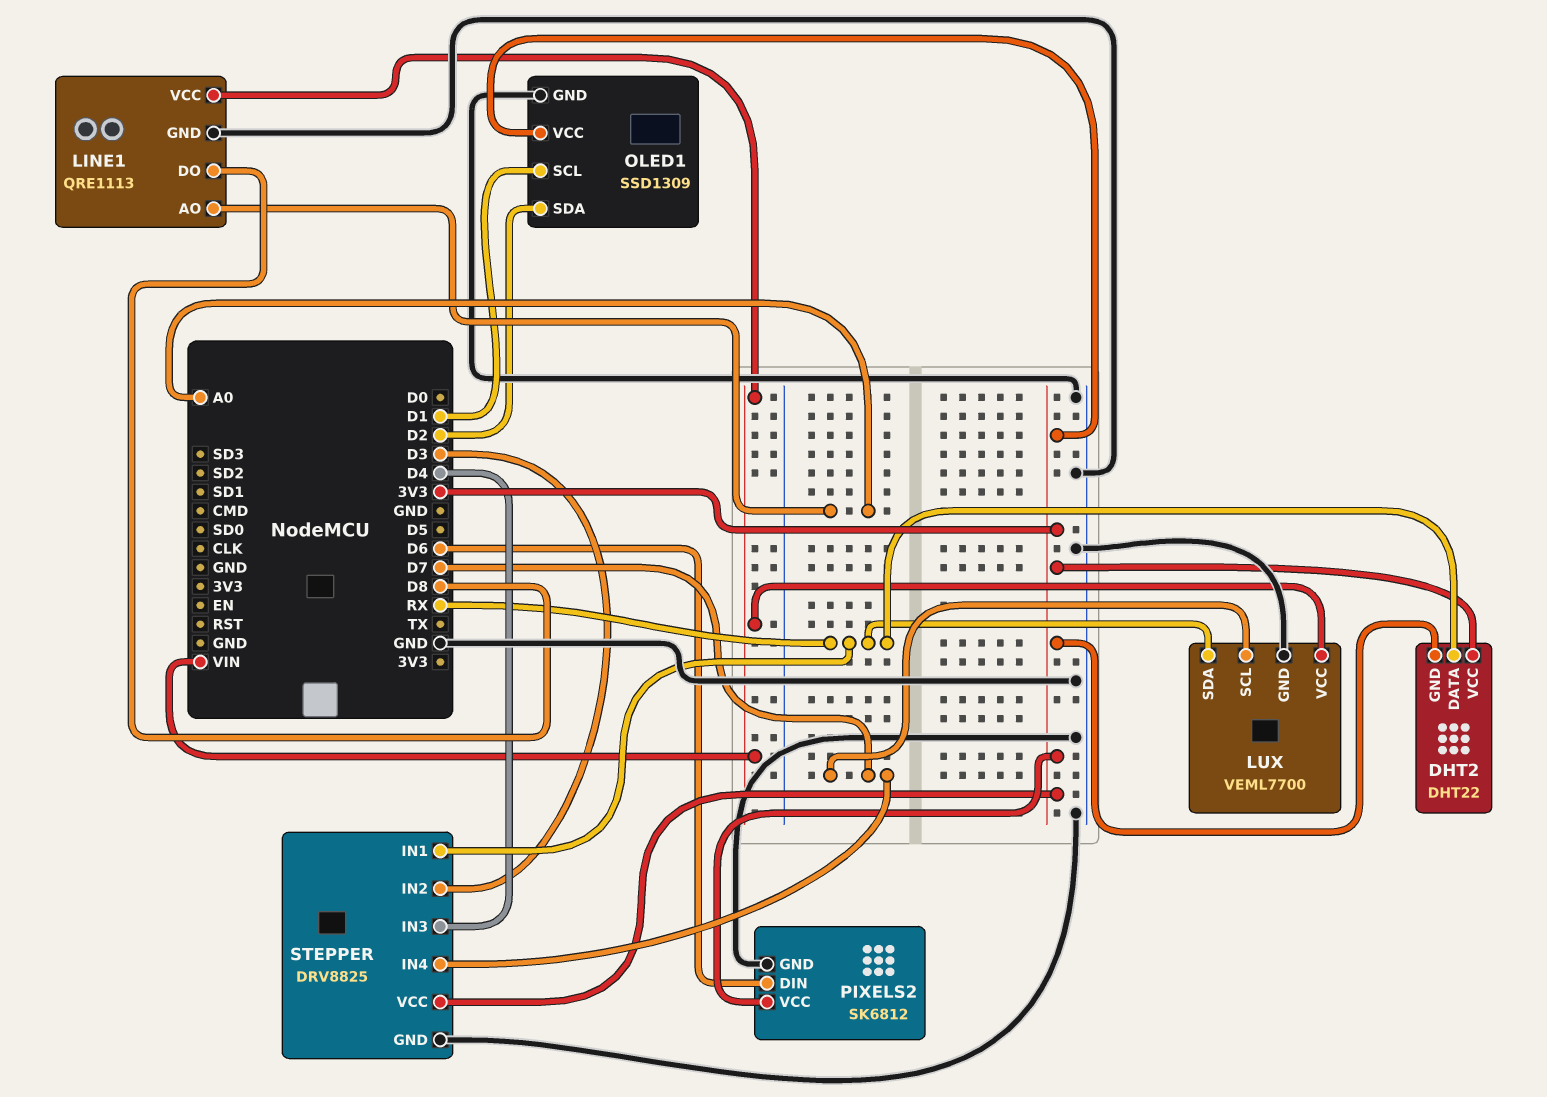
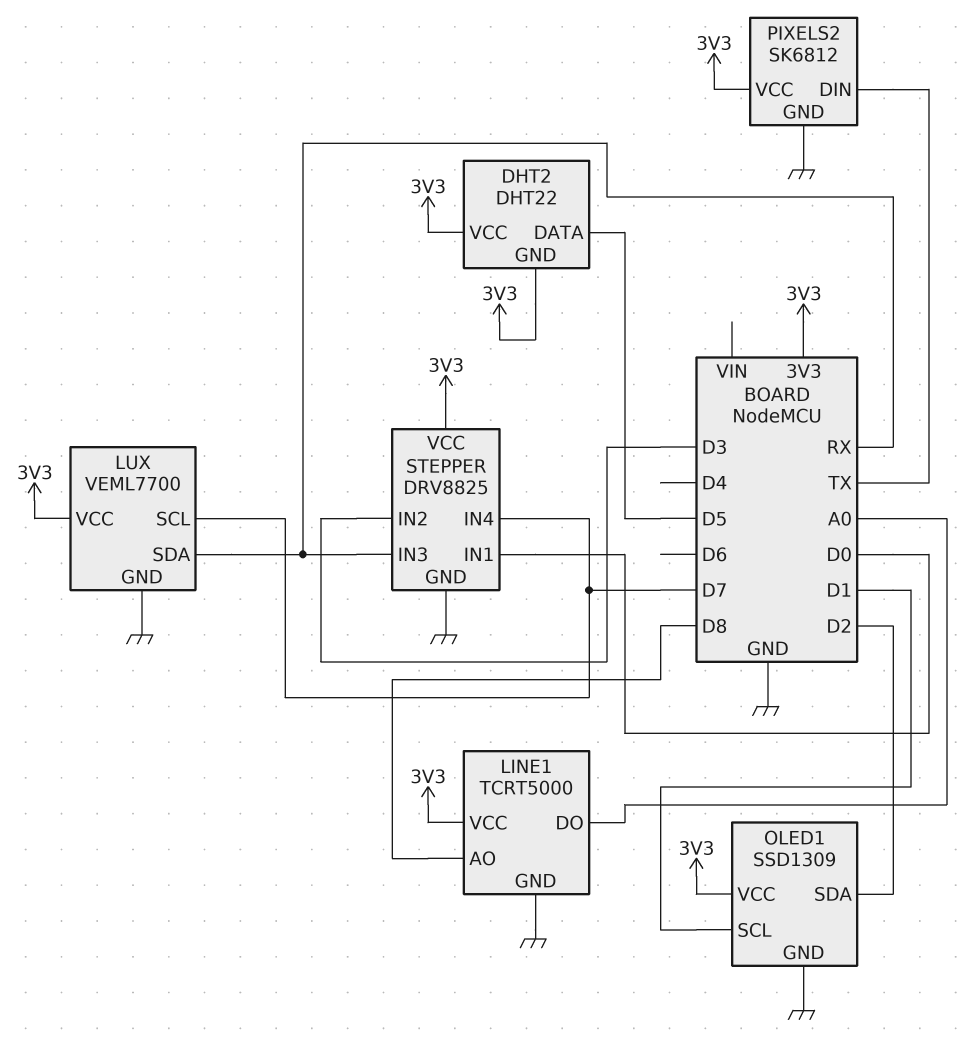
DHT2 pin DATA: RX -> D5
LINE1: QRE1113 -> TCRT5000
LINE1 pin AO: A0 -> D8
LINE1 pin DO: D8 -> A0
LINE1 pin VCC: VIN -> 3V3
LUX pin VCC: VIN -> 3V3
PIXELS2 pin DIN: D6 -> TX
STEPPER pin IN1: RX -> D0
STEPPER pin IN3: D4 -> RX

